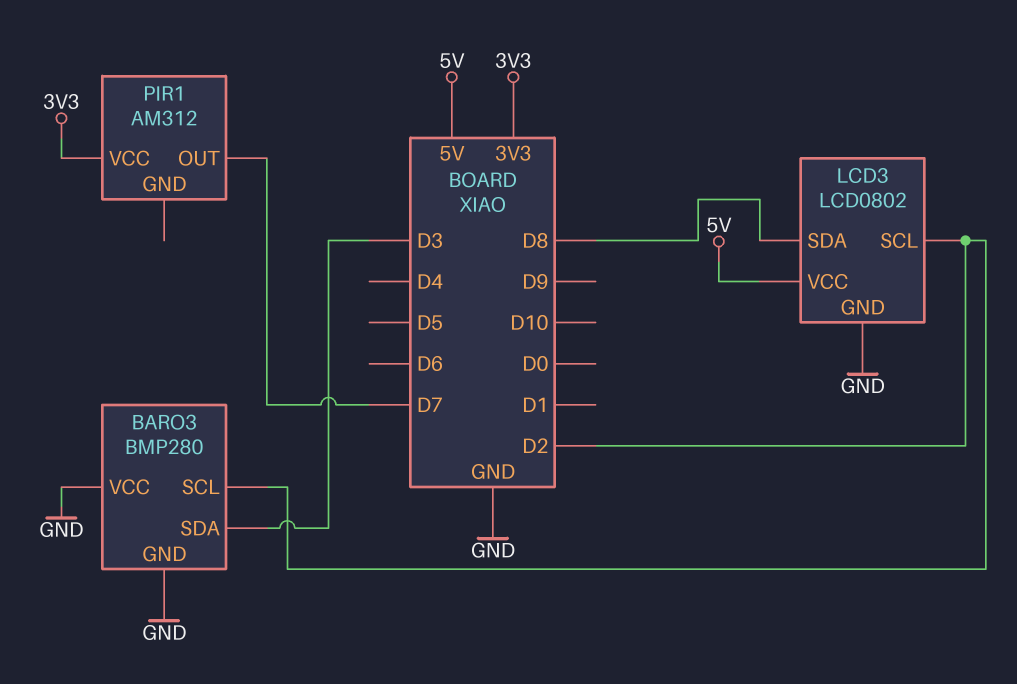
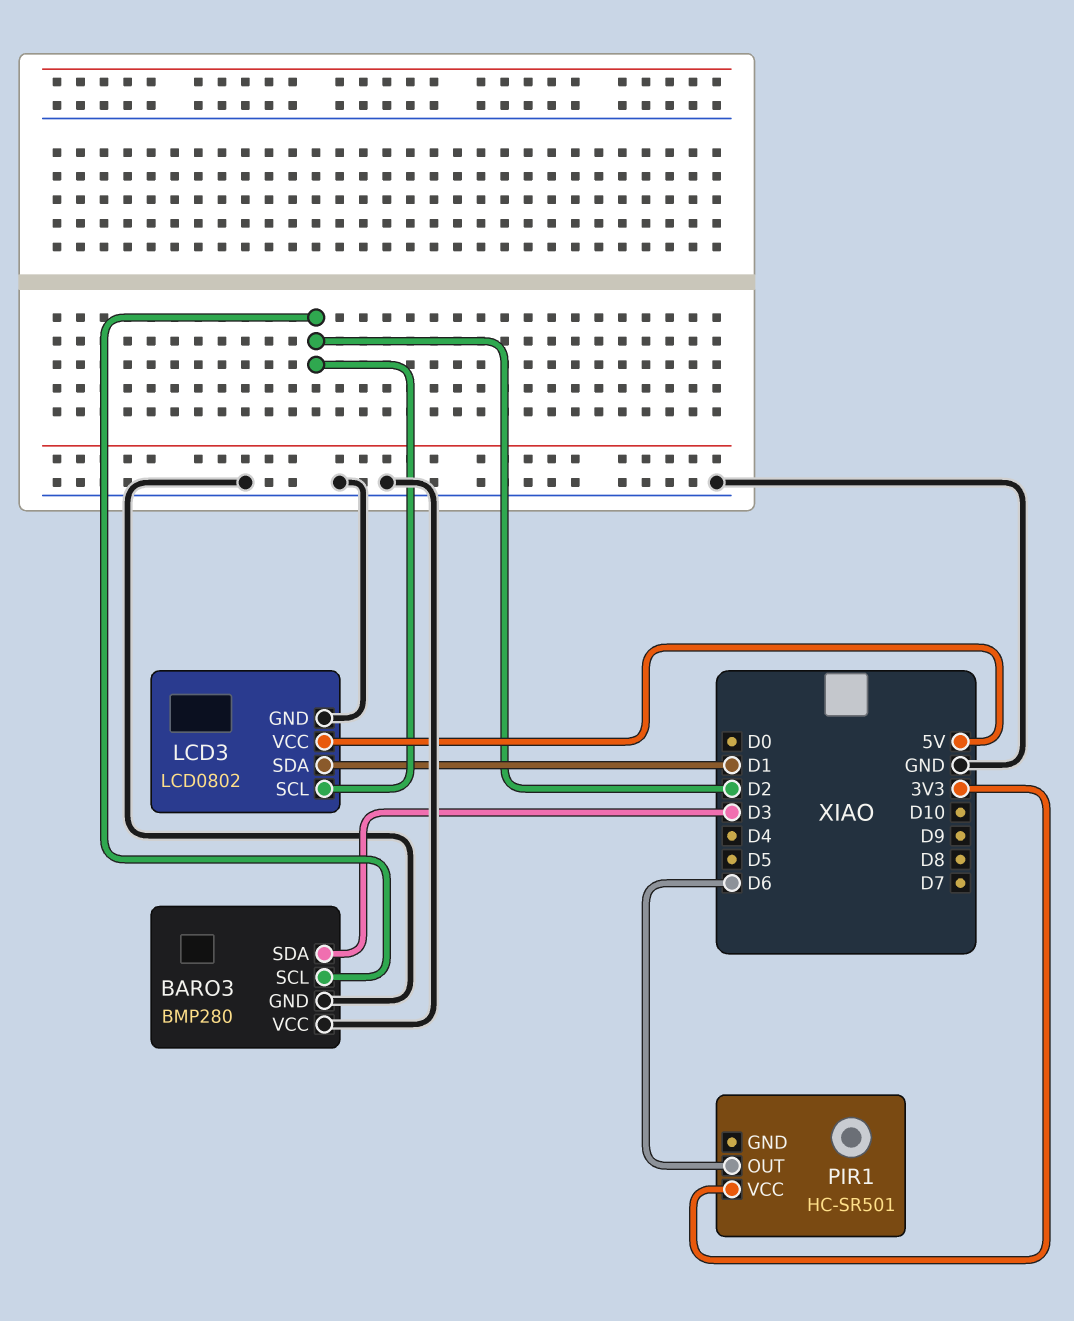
LCD3 pin SDA: D8 -> D1
PIR1: AM312 -> HC-SR501
PIR1 pin OUT: D7 -> D6

